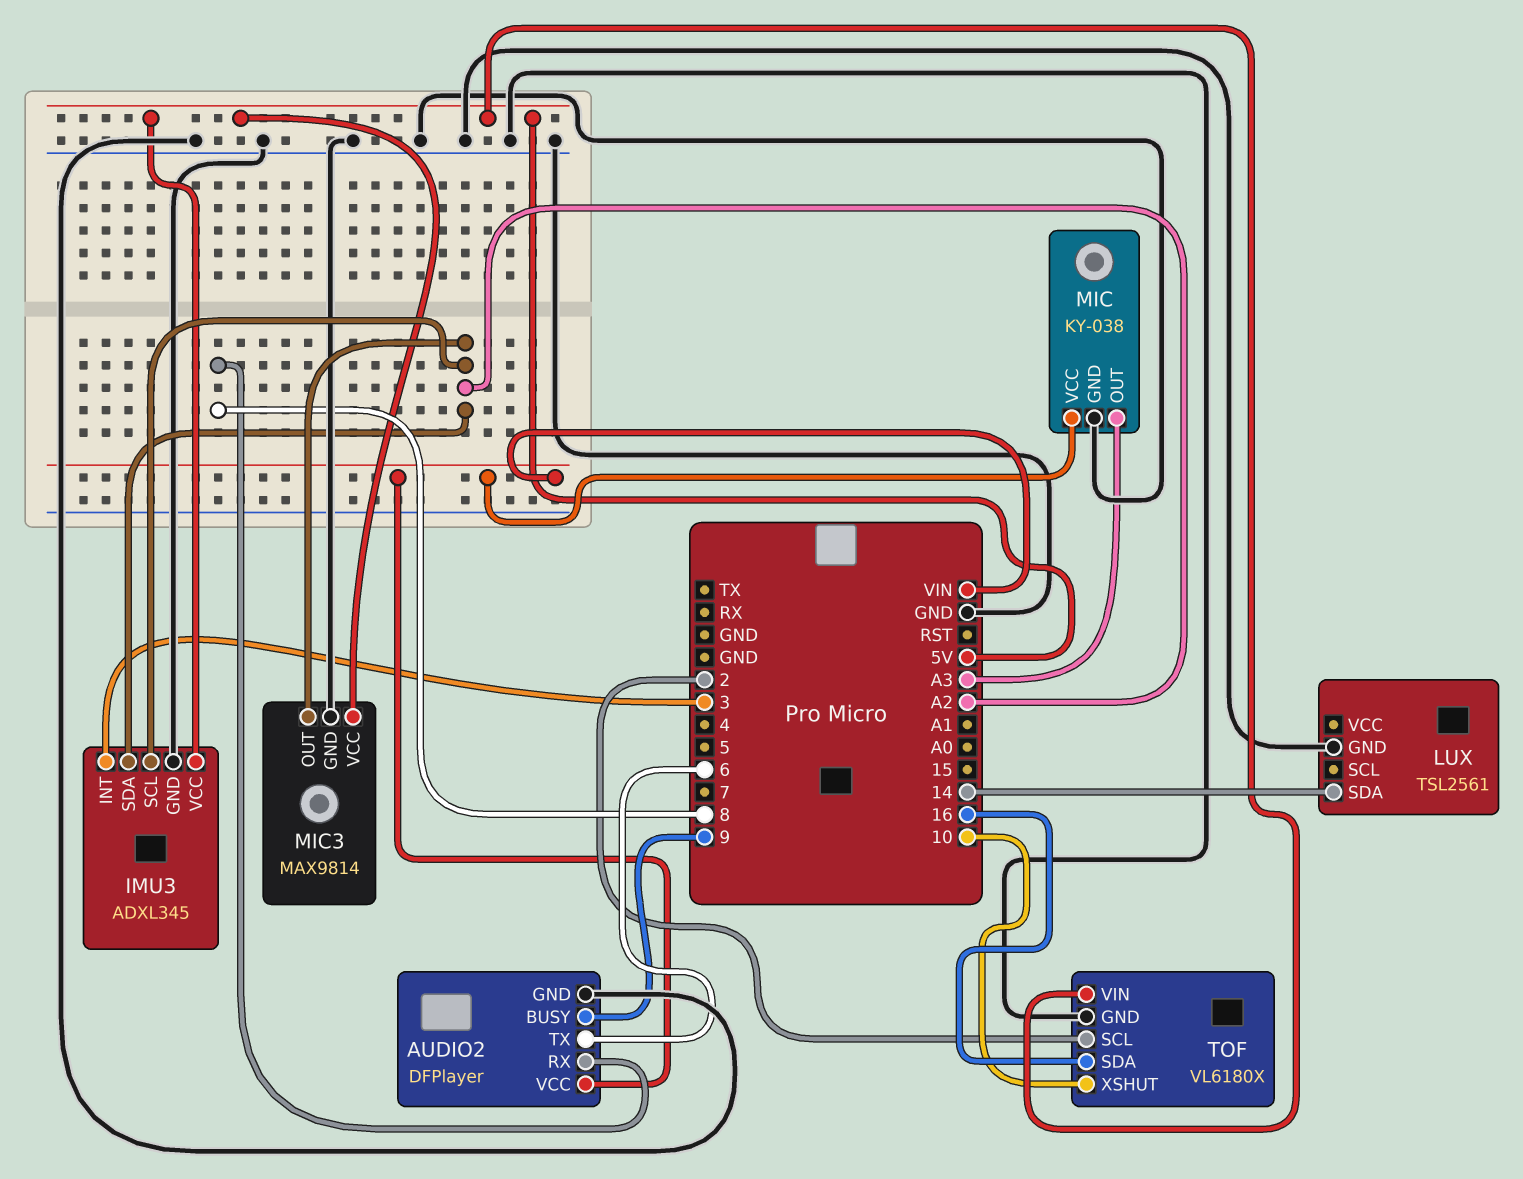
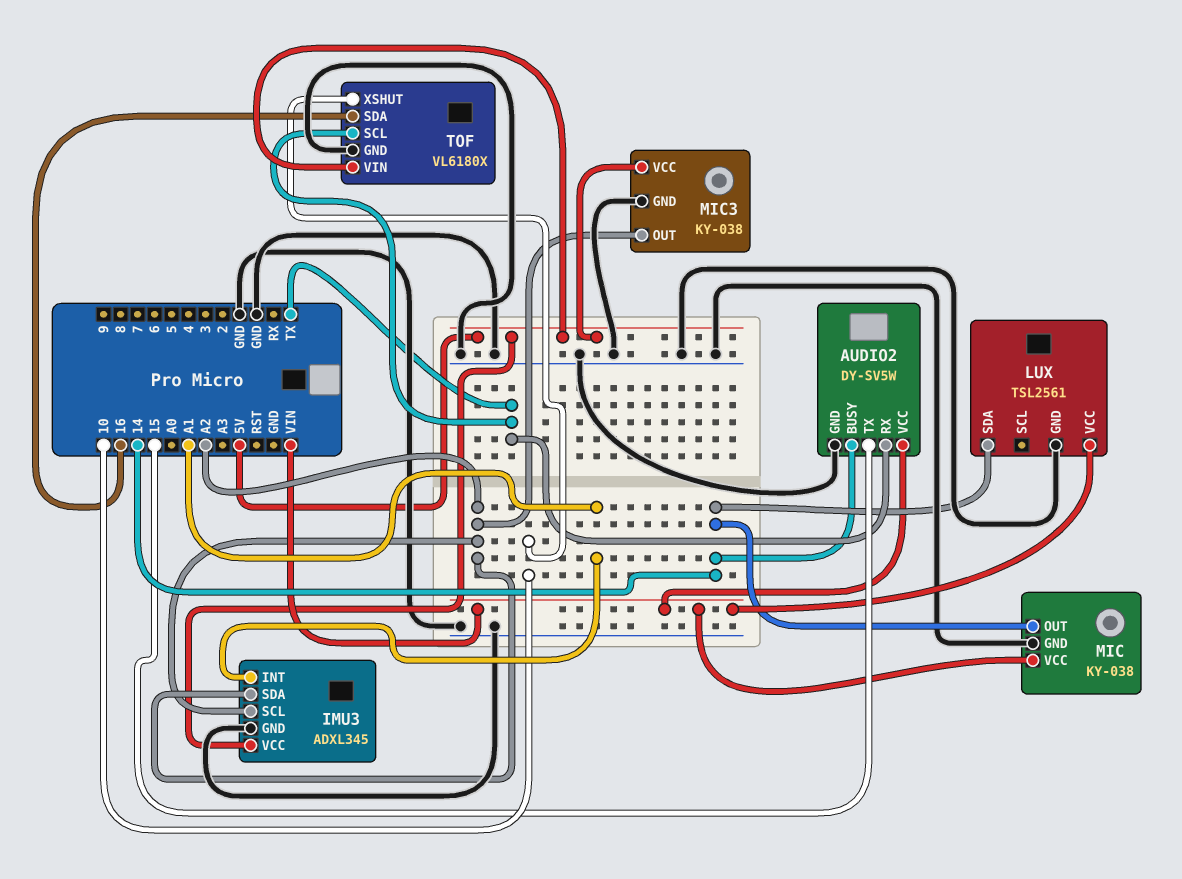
AUDIO2: DFPlayer -> DY-SV5W
AUDIO2 pin BUSY: 9 -> 14
AUDIO2 pin RX: 8 -> TX
AUDIO2 pin TX: 6 -> 15
IMU3 pin INT: 3 -> A1
LUX pin VCC: none -> VIN
MIC pin OUT: A3 -> 14
MIC3: MAX9814 -> KY-038
TOF pin SCL: 2 -> TX

